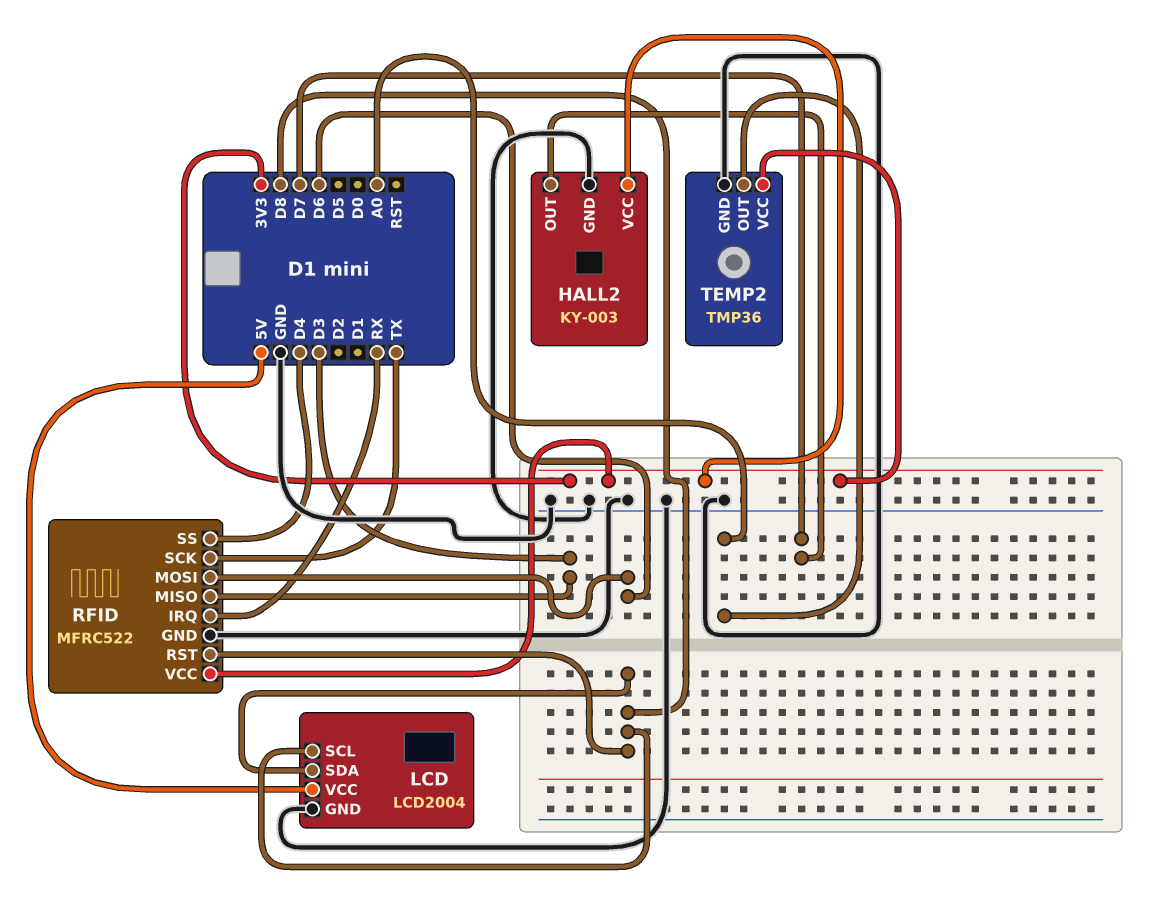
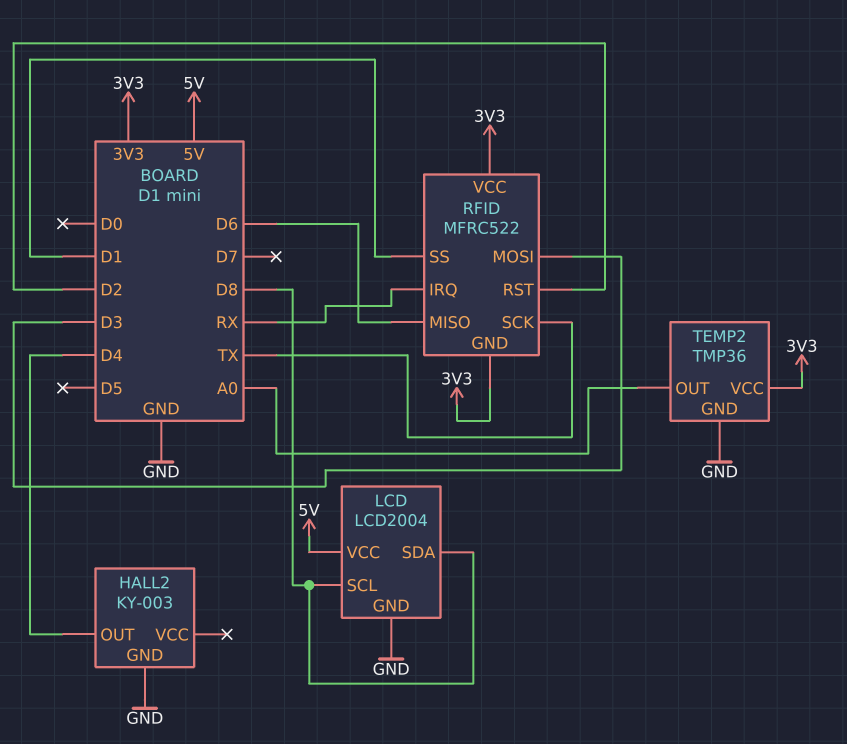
HALL2 pin OUT: D7 -> D4
HALL2 pin VCC: 3V3 -> none
RFID pin GND: GND -> 3V3
RFID pin MISO: D3 -> D6
RFID pin MOSI: D6 -> D3
RFID pin RST: D8 -> D2
RFID pin SS: D4 -> D1

